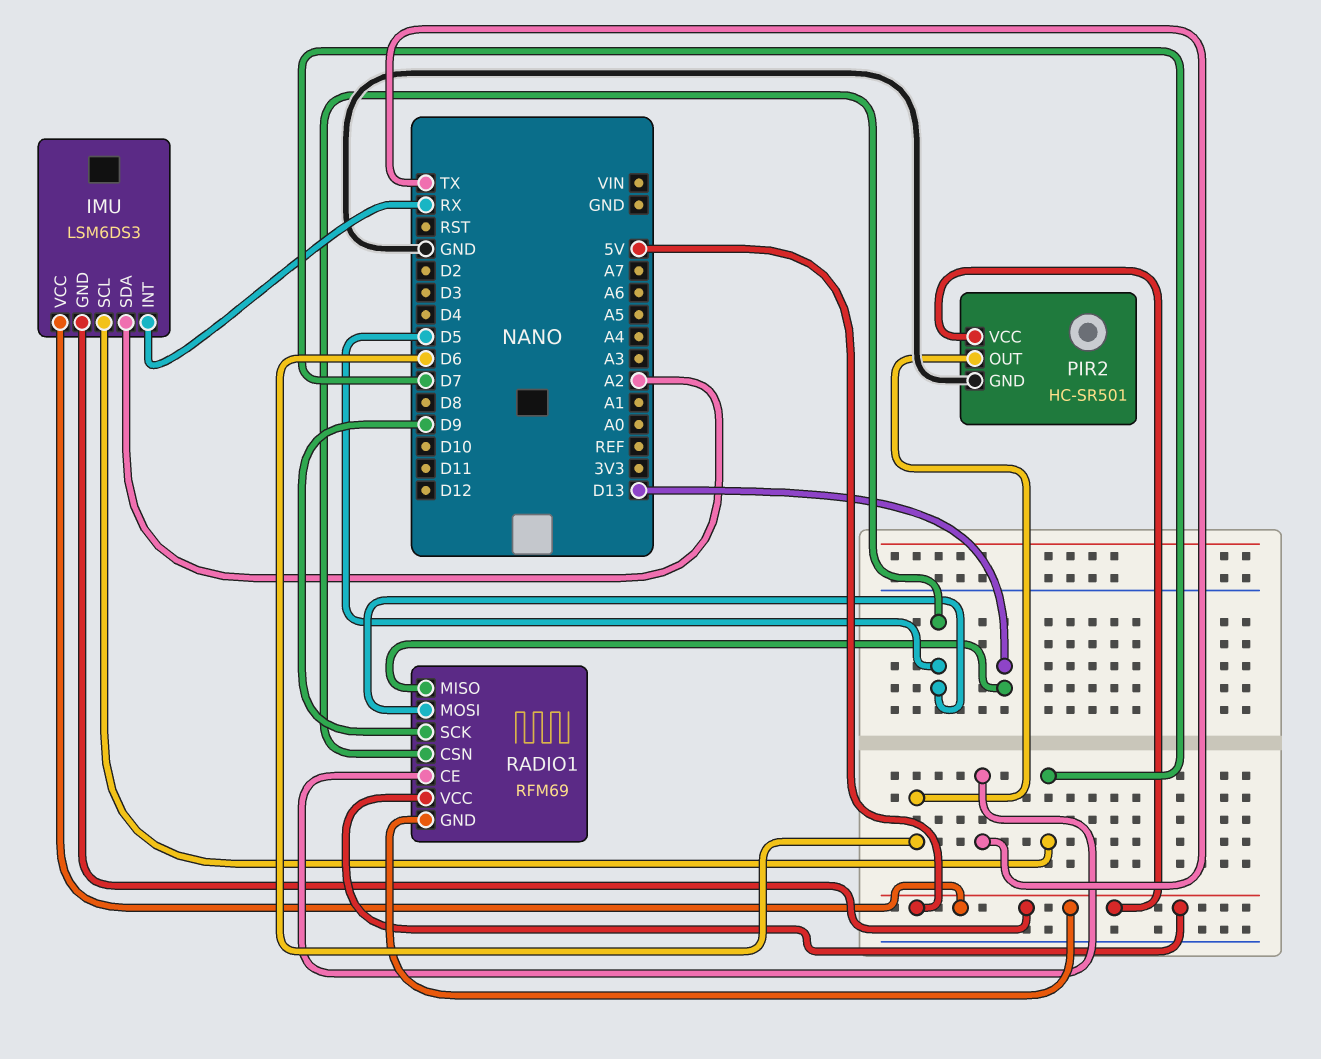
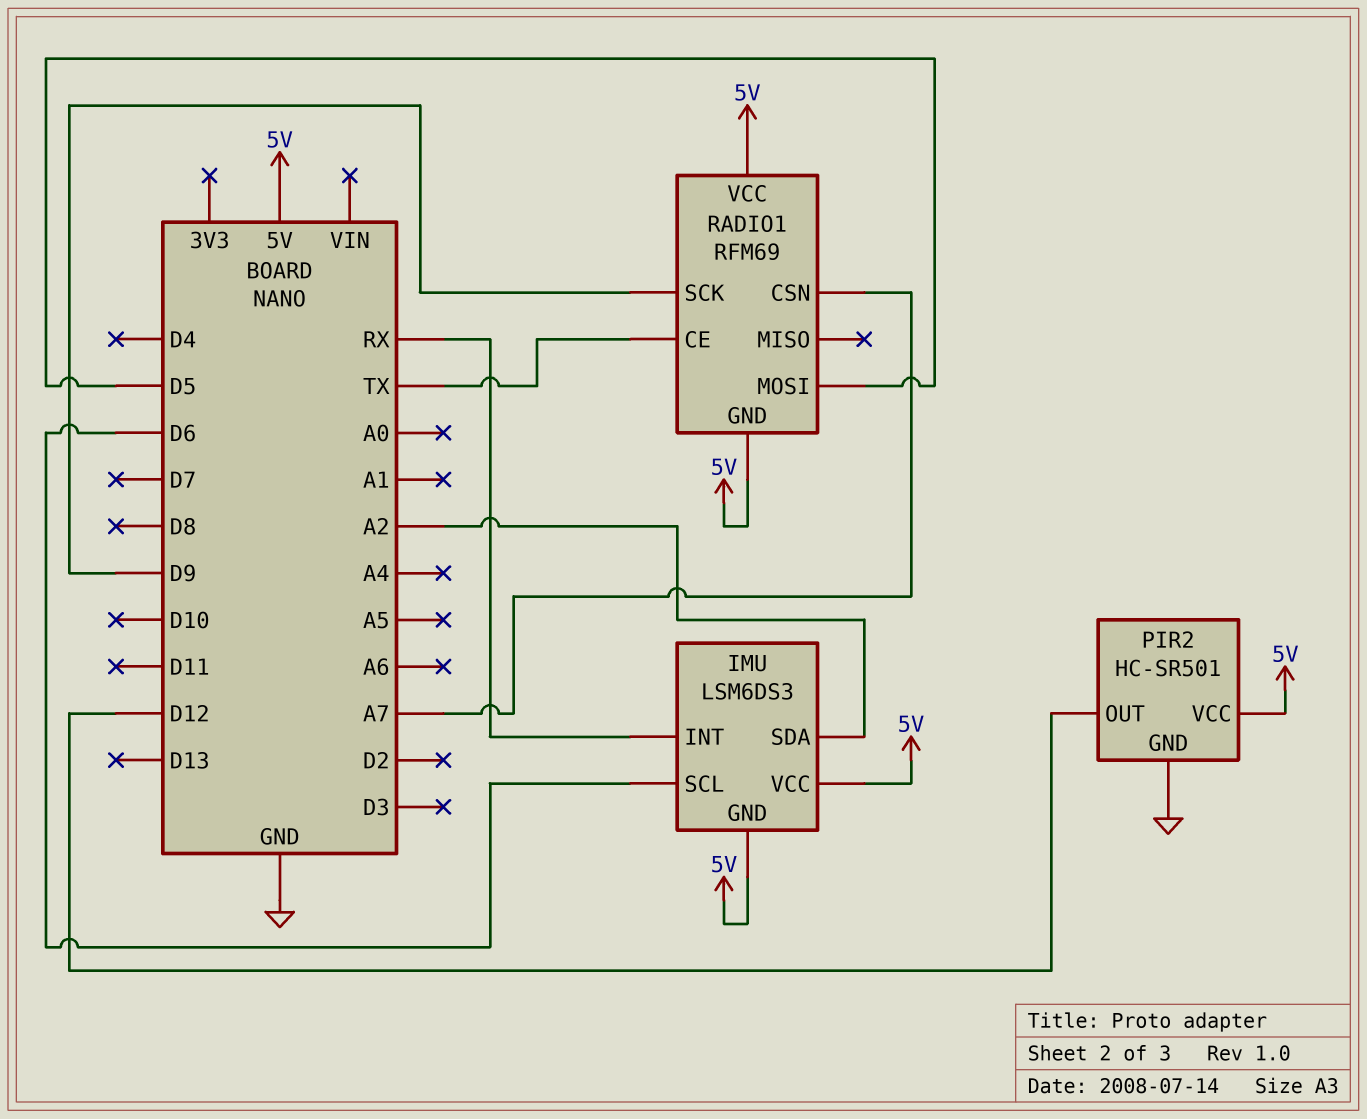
IMU pin SCL: D7 -> D6
PIR2 pin OUT: D6 -> D12
RADIO1 pin CSN: D5 -> A7
RADIO1 pin MISO: D13 -> none

